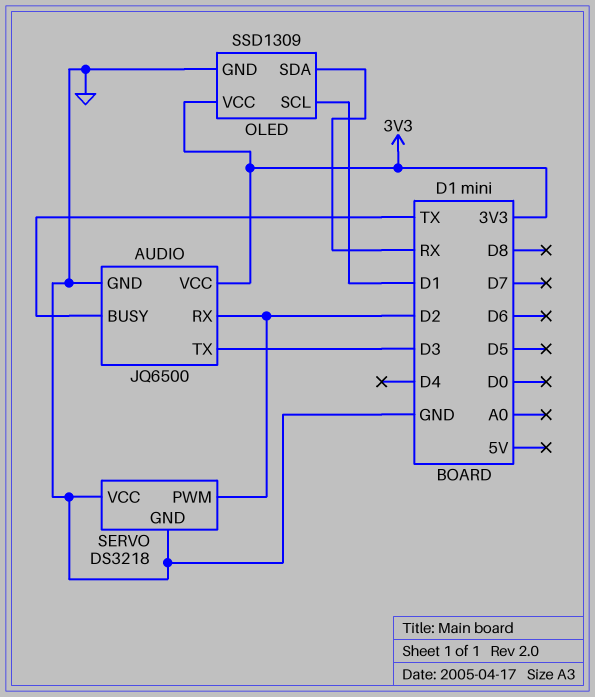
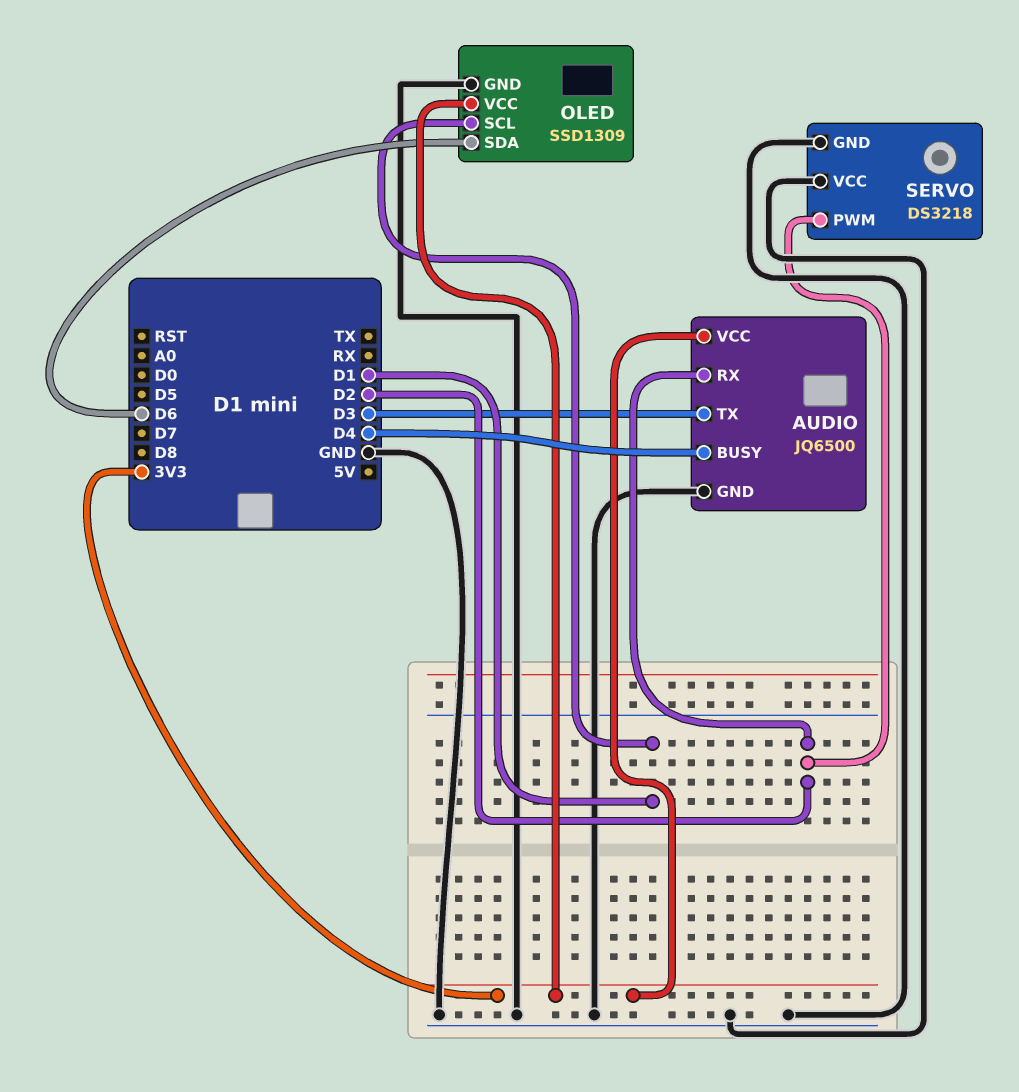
AUDIO pin BUSY: TX -> D4
OLED pin SDA: RX -> D6

